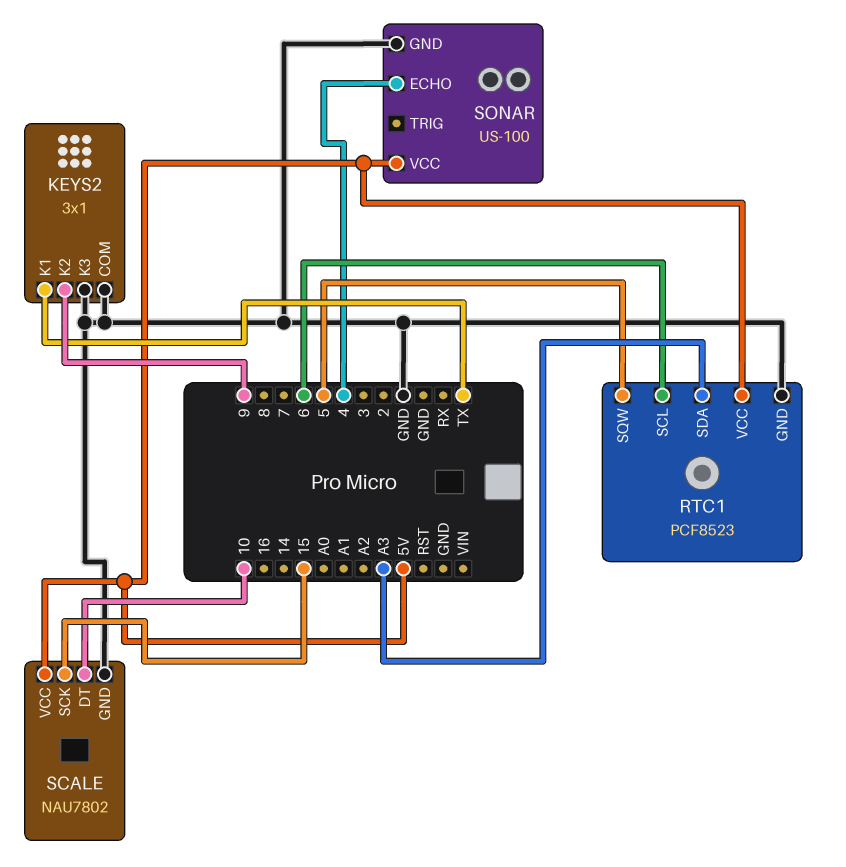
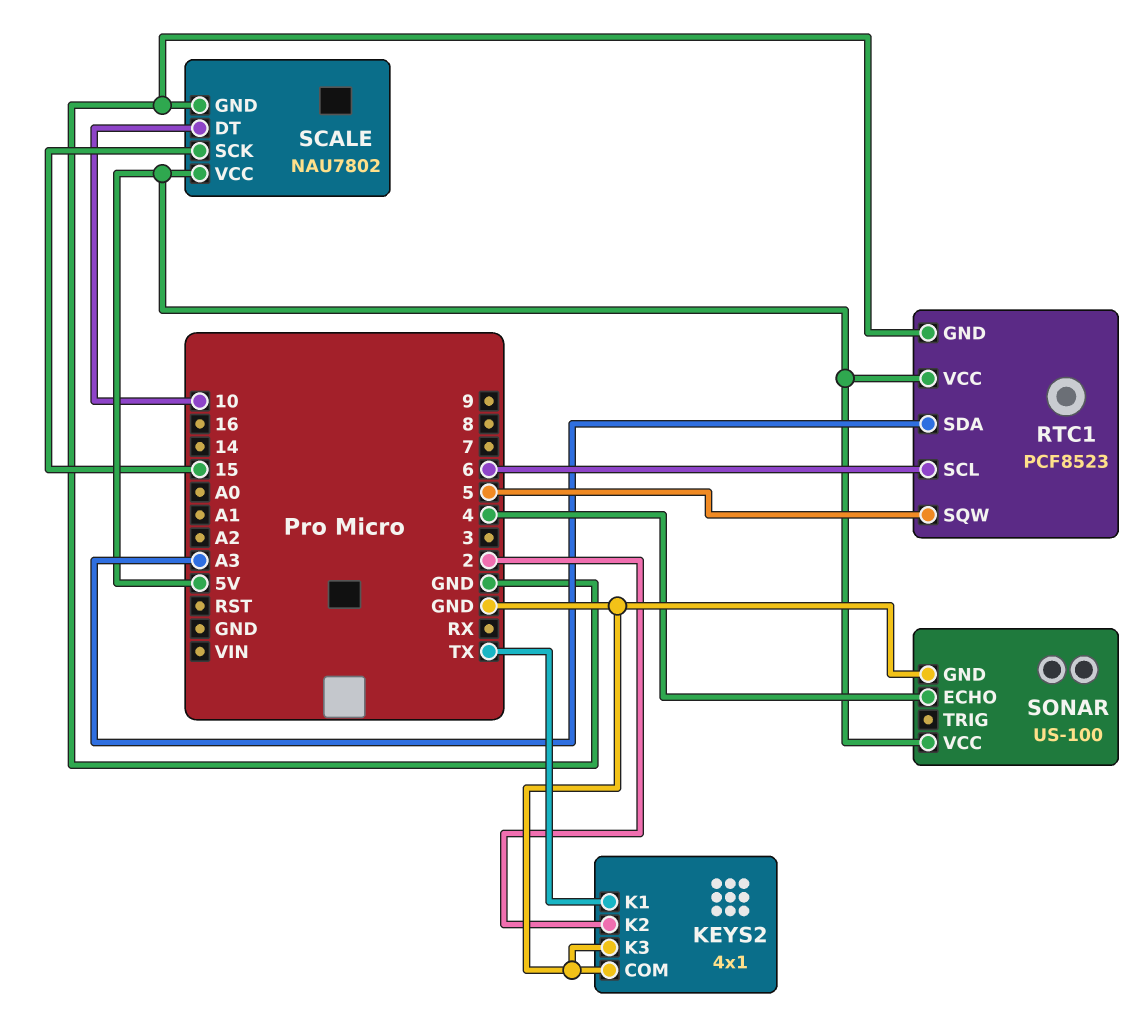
KEYS2: 3x1 -> 4x1
KEYS2 pin K2: 9 -> 2

